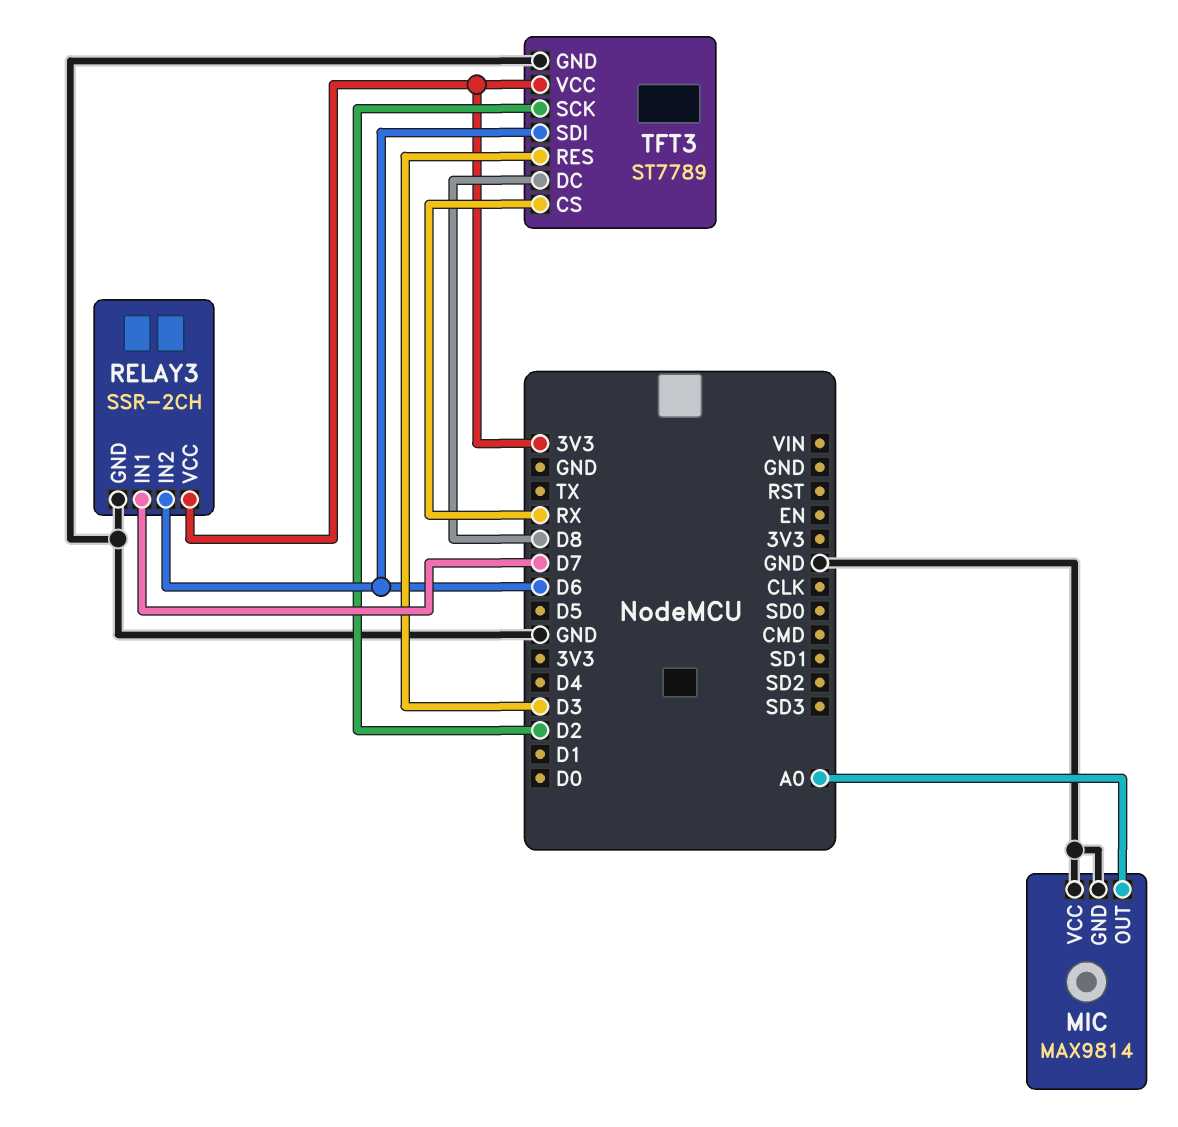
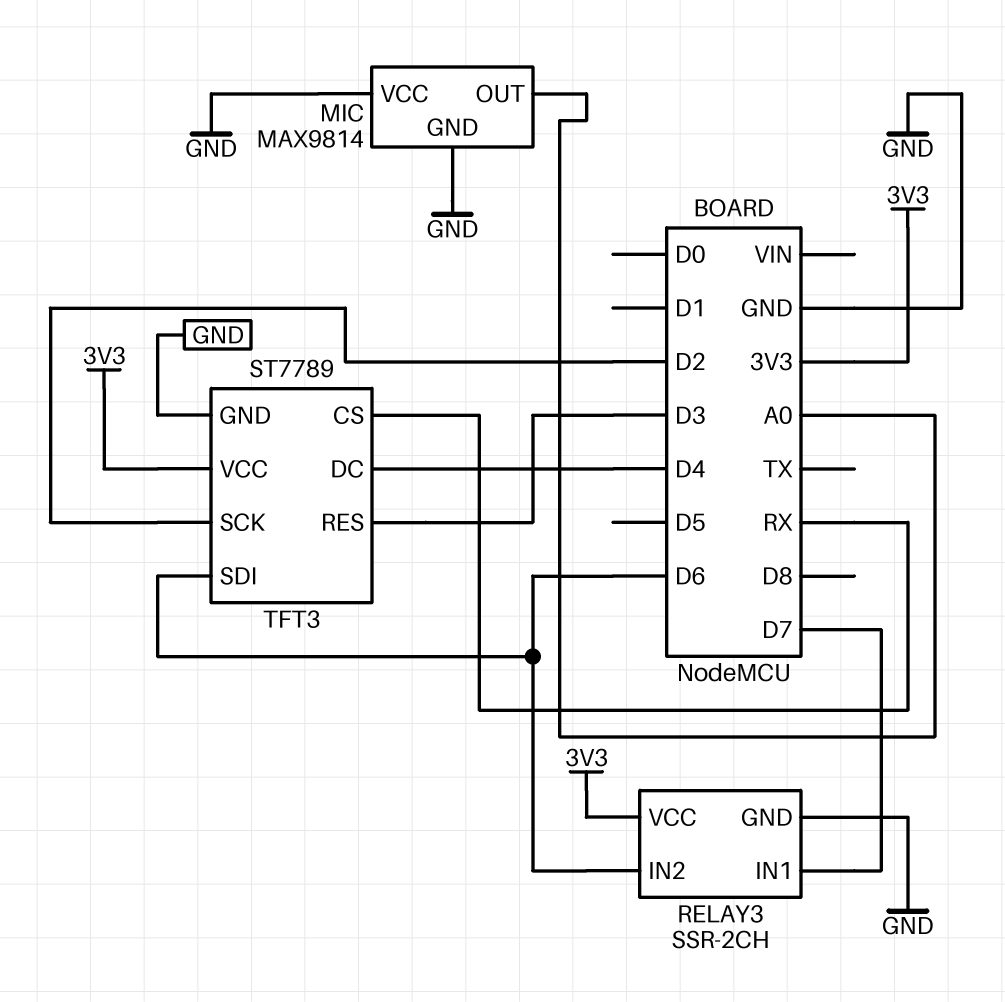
TFT3 pin DC: D8 -> D4

